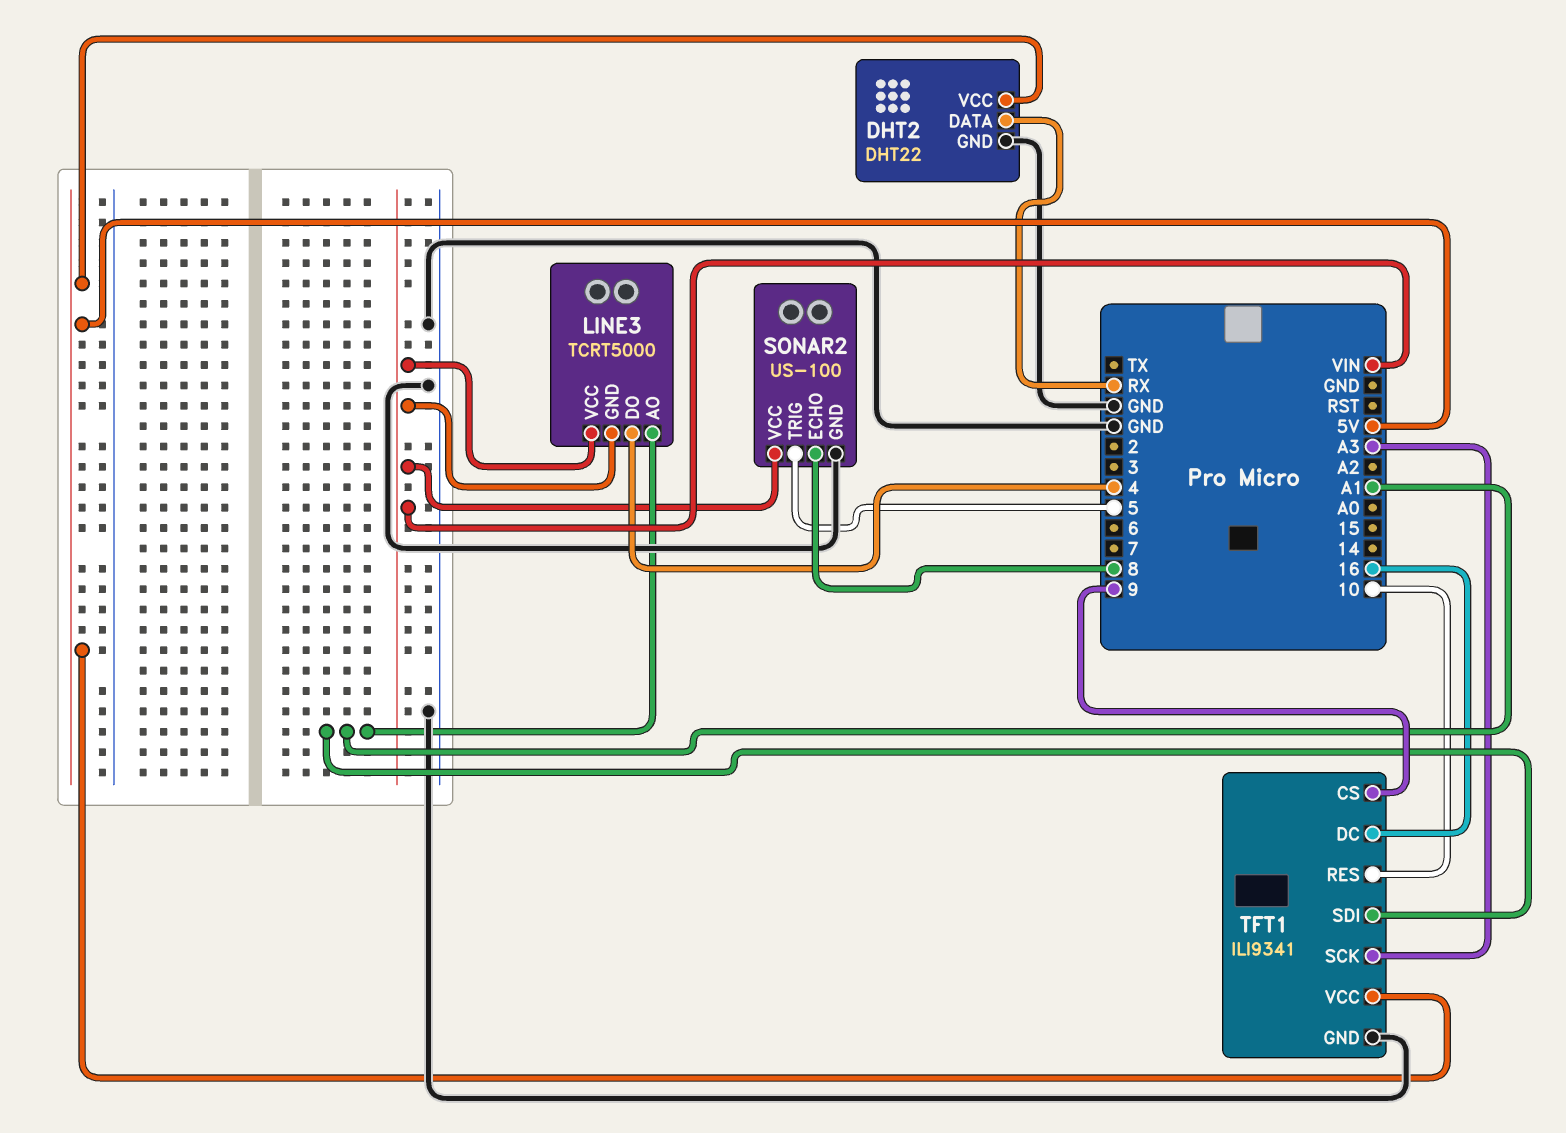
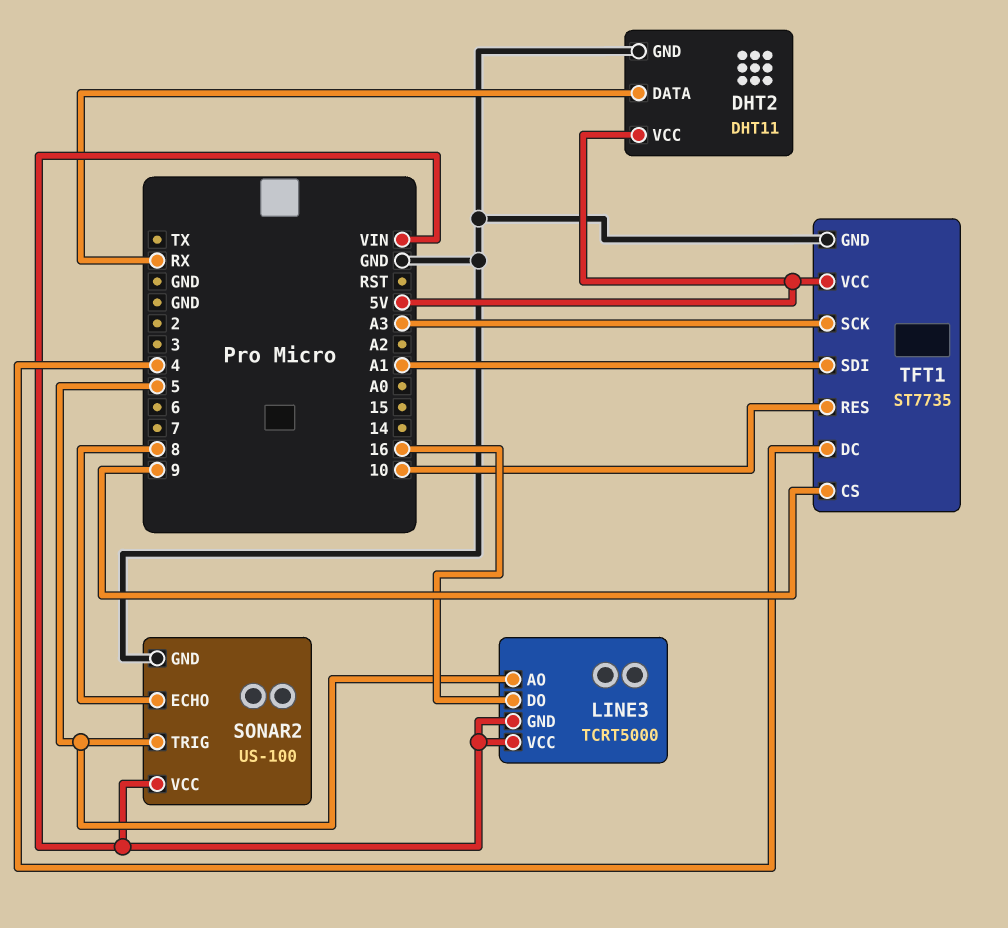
DHT2: DHT22 -> DHT11
LINE3 pin AO: A1 -> 5
LINE3 pin DO: 4 -> 16
TFT1: ILI9341 -> ST7735
TFT1 pin DC: 16 -> 4

